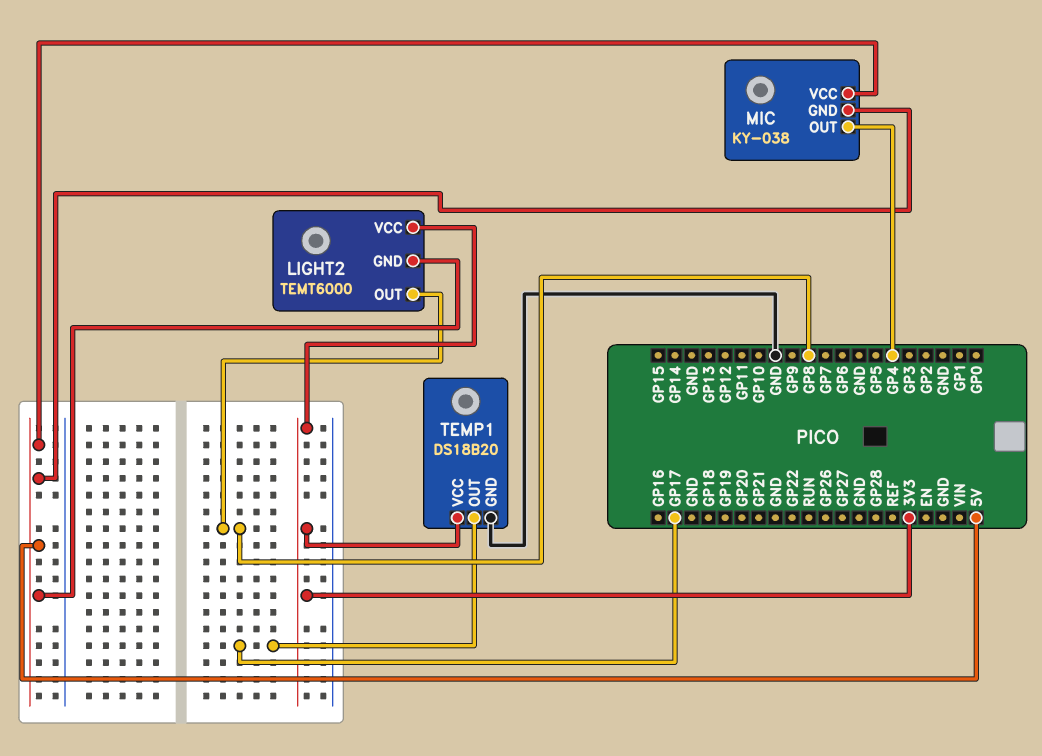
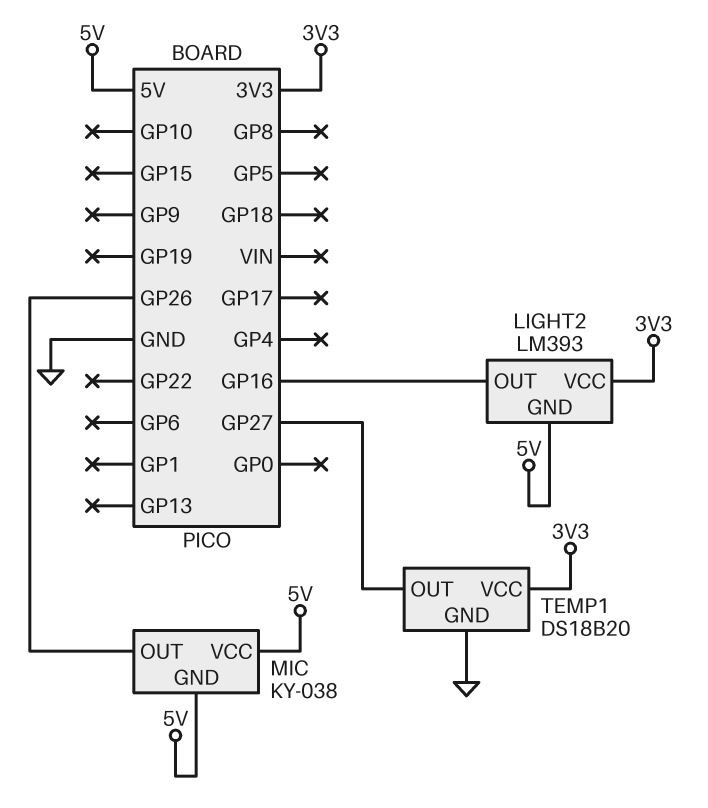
LIGHT2: TEMT6000 -> LM393
LIGHT2 pin OUT: GP8 -> GP16
MIC pin OUT: GP4 -> GP26
TEMP1 pin OUT: GP17 -> GP27

